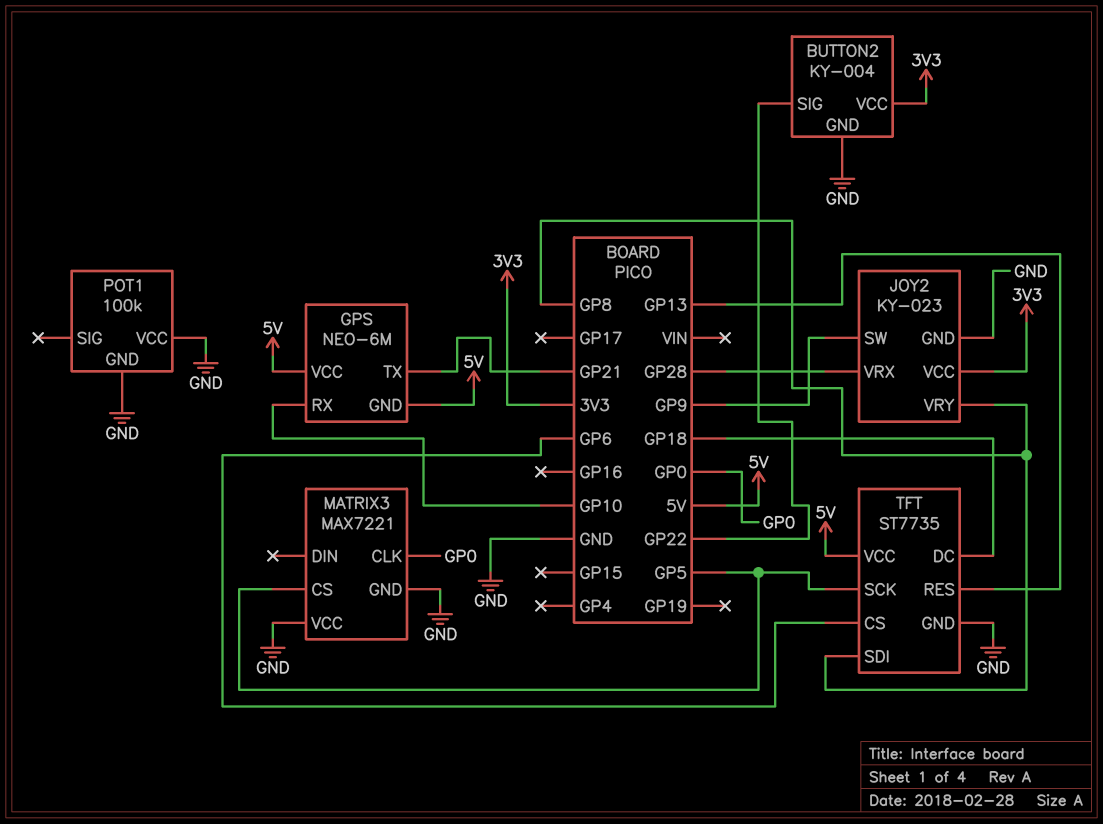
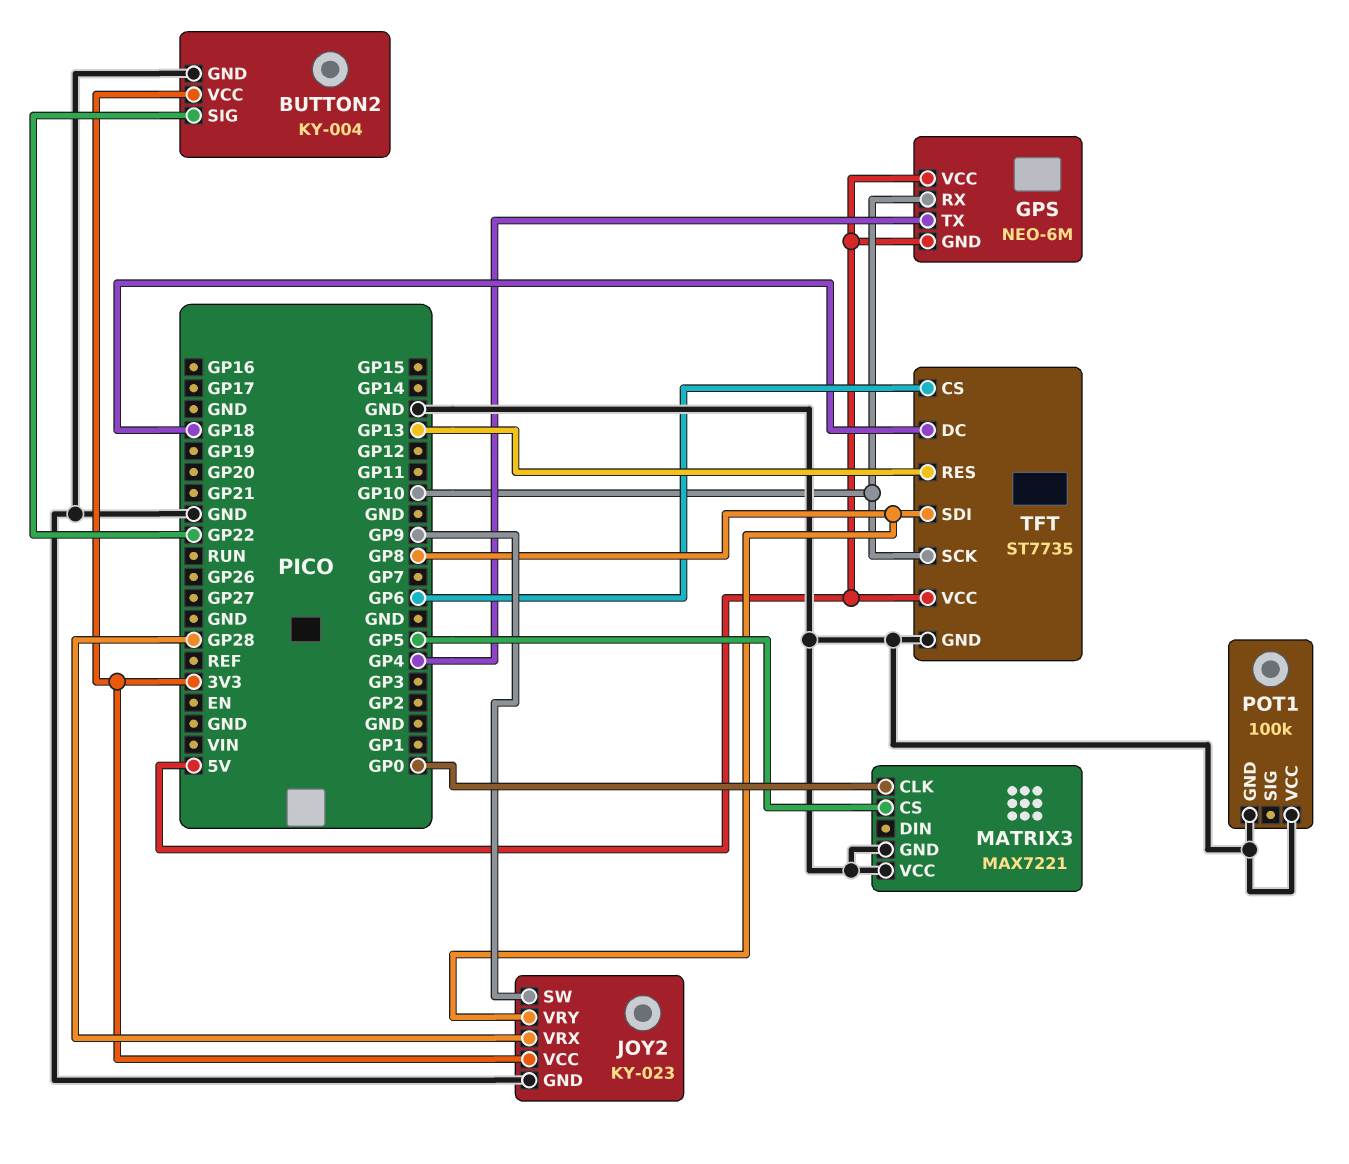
GPS pin TX: GP21 -> GP4
TFT pin SCK: GP5 -> GP10

